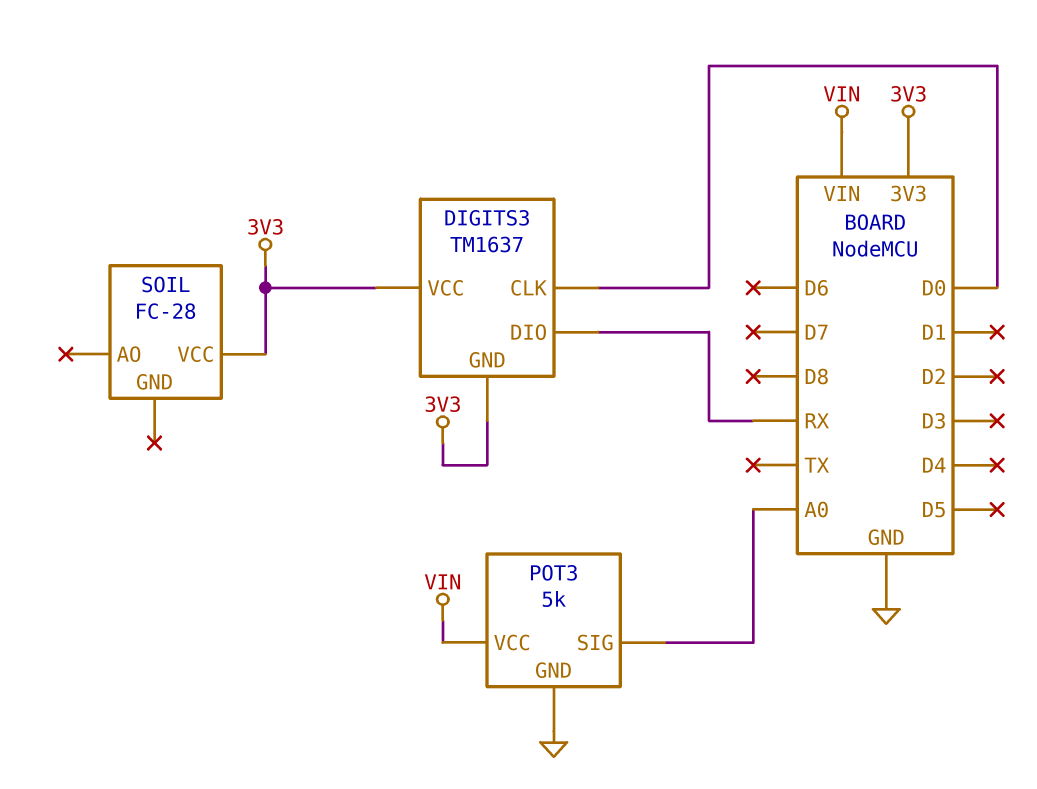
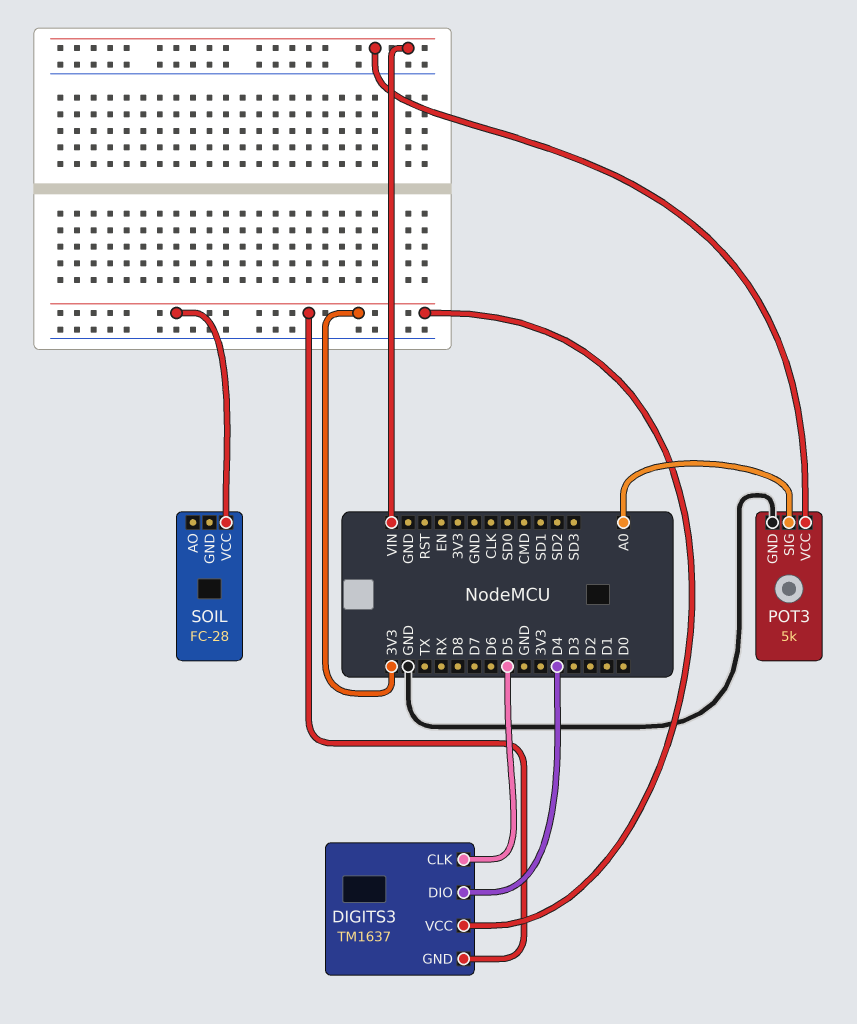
DIGITS3 pin CLK: D0 -> D5
DIGITS3 pin DIO: RX -> D4

